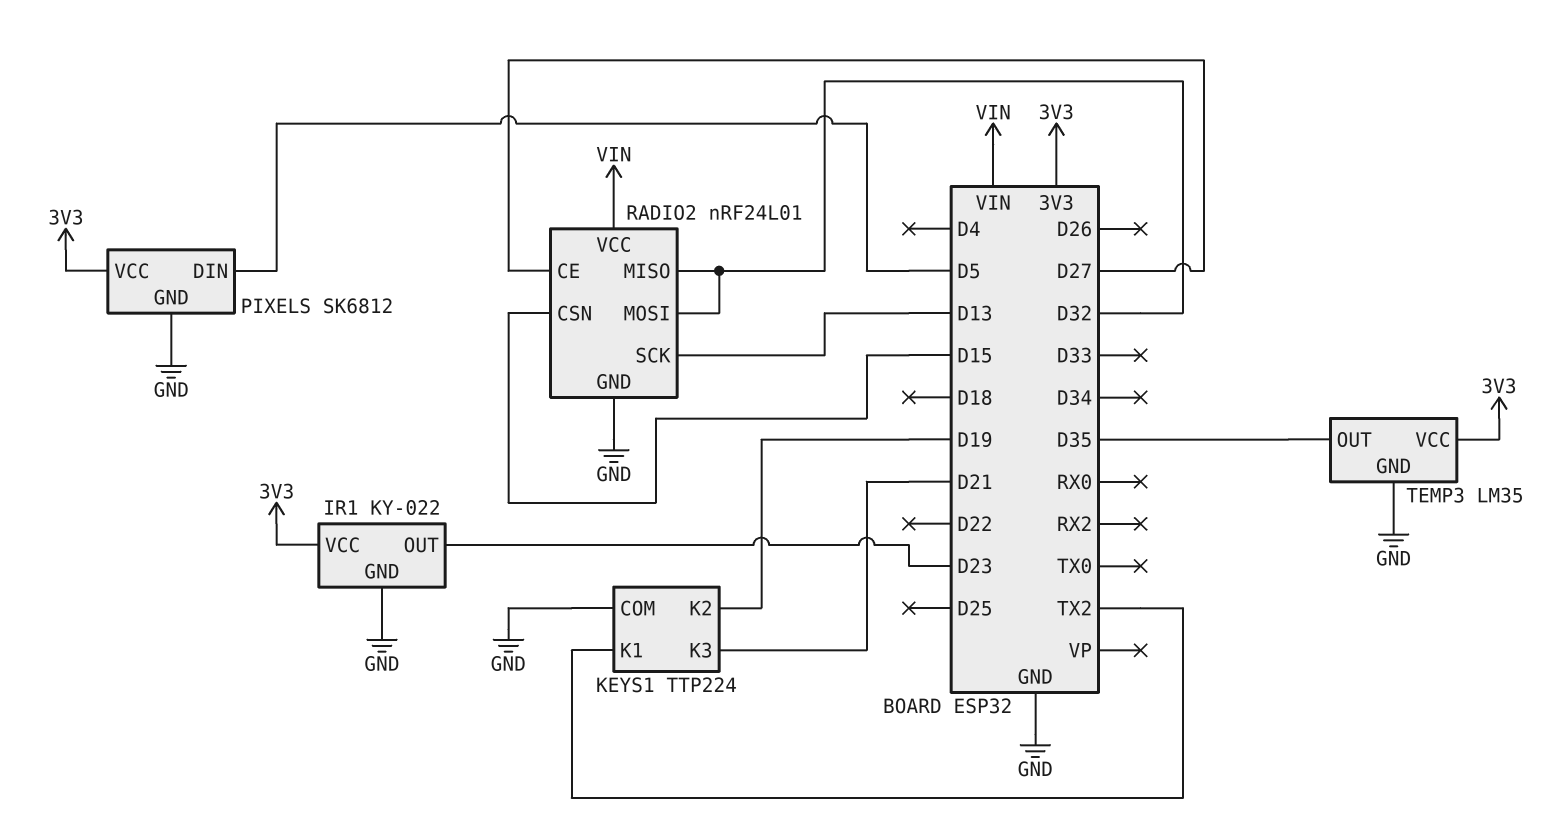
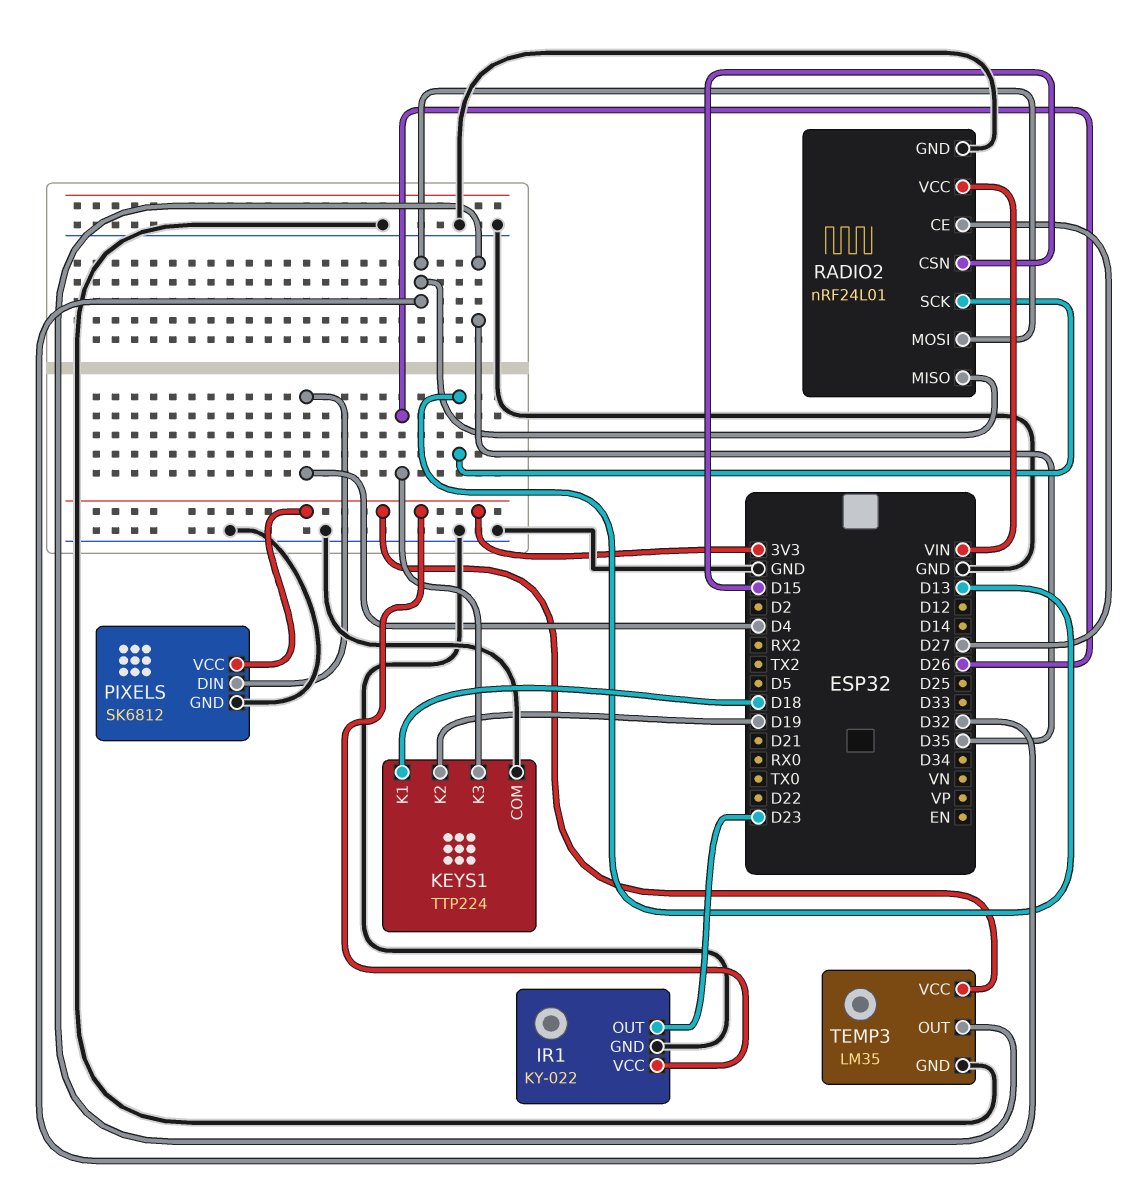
KEYS1 pin K1: TX2 -> D18
KEYS1 pin K3: D21 -> D26
PIXELS pin DIN: D5 -> D4

